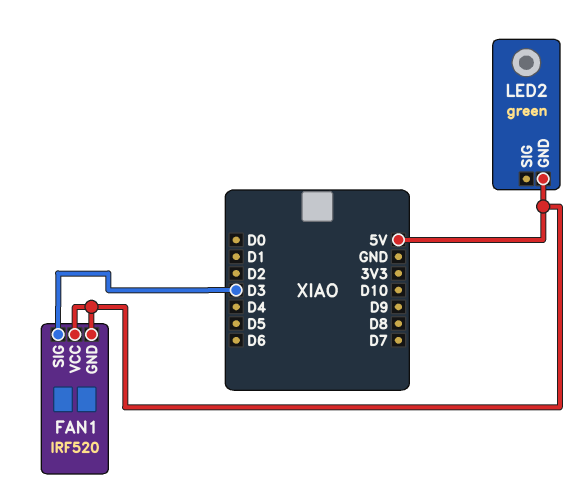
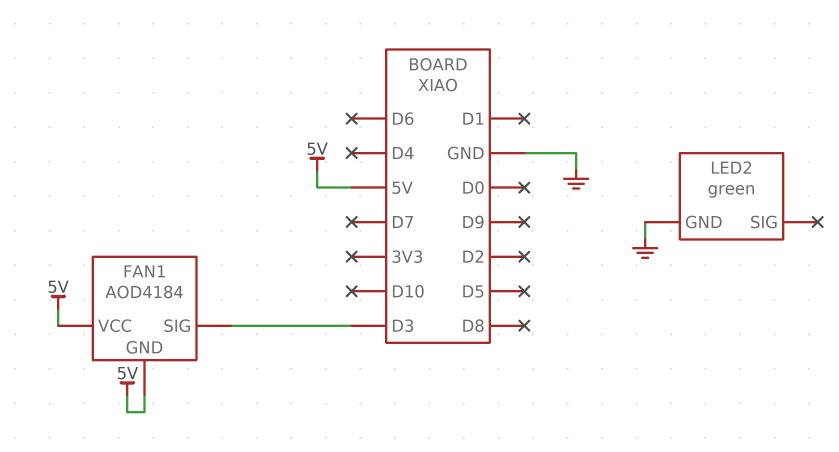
FAN1: IRF520 -> AOD4184
LED2 pin GND: 5V -> GND

